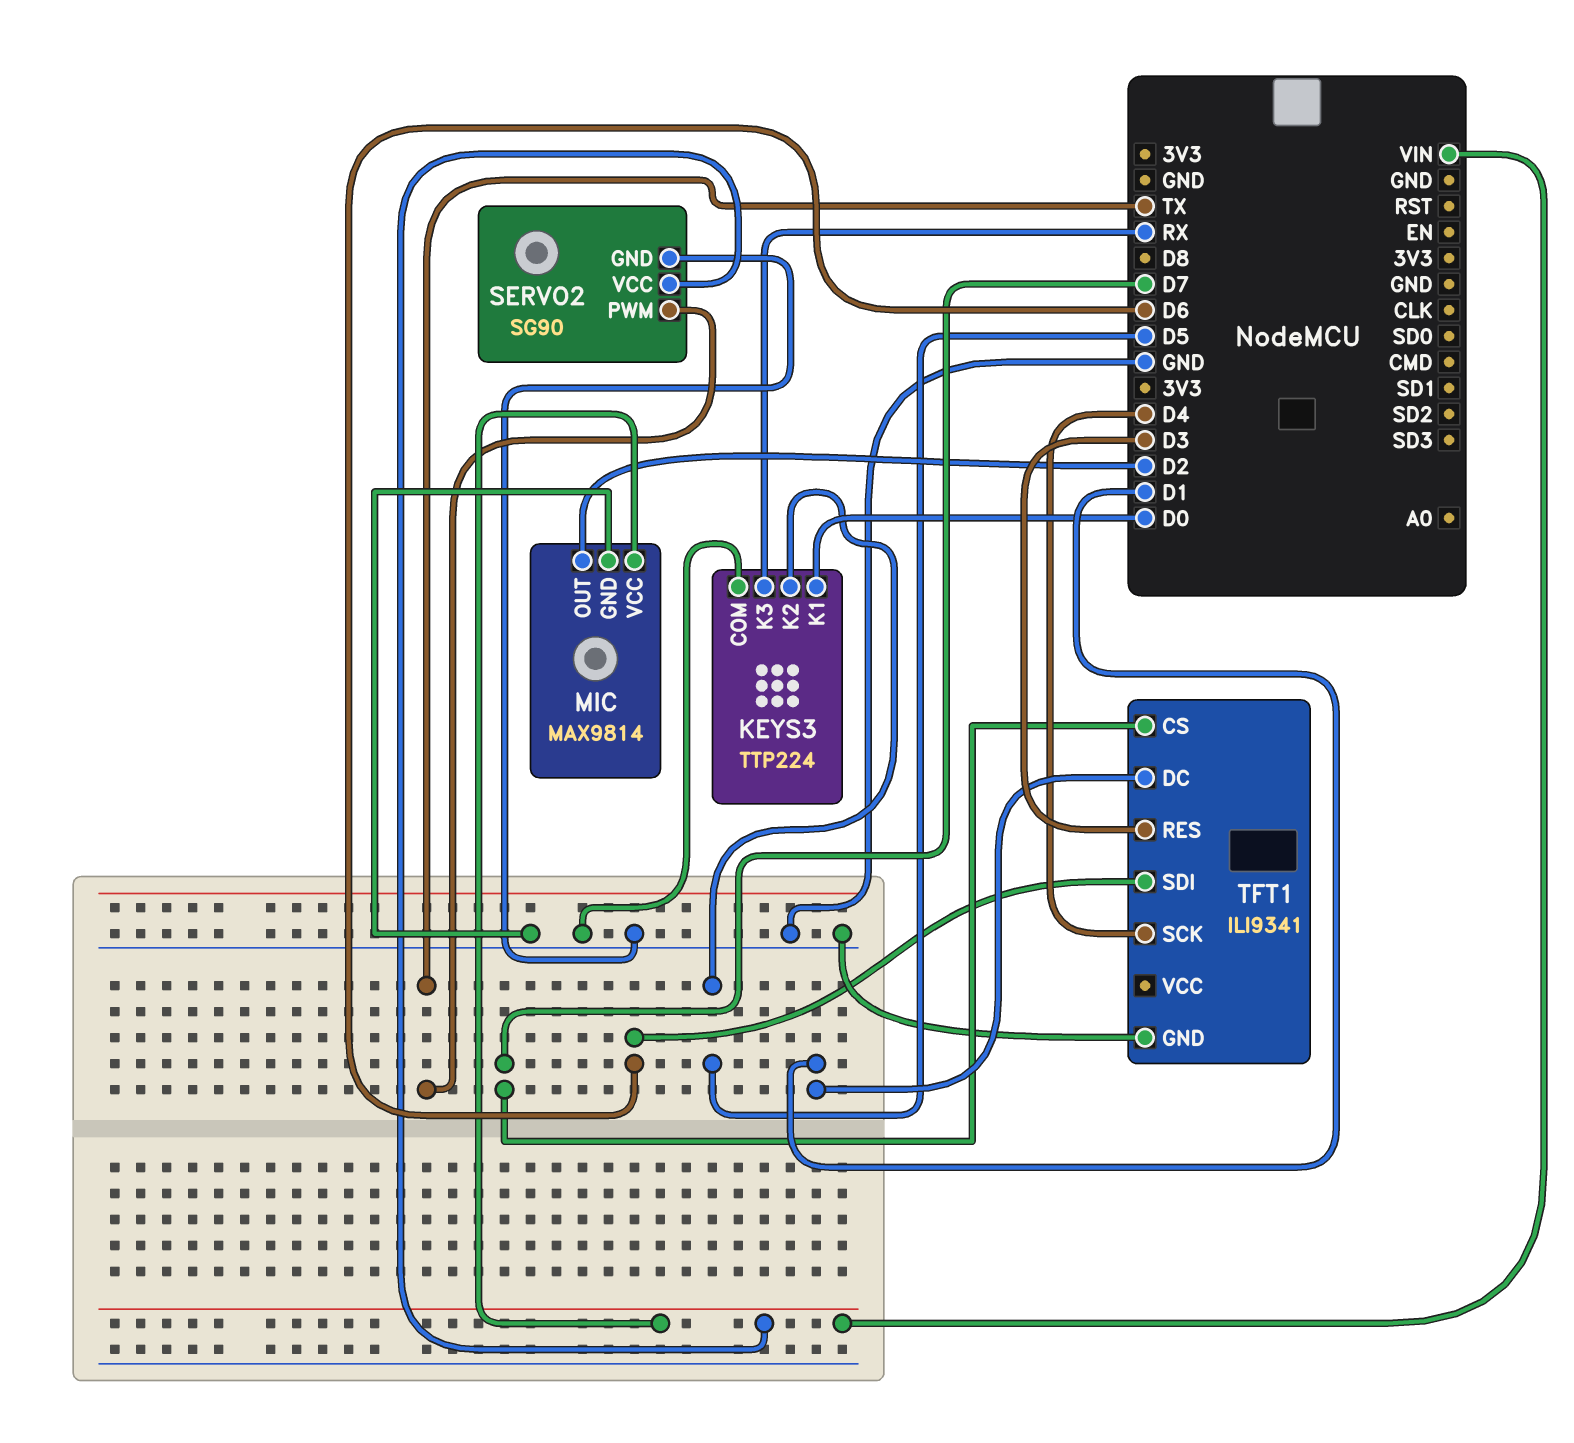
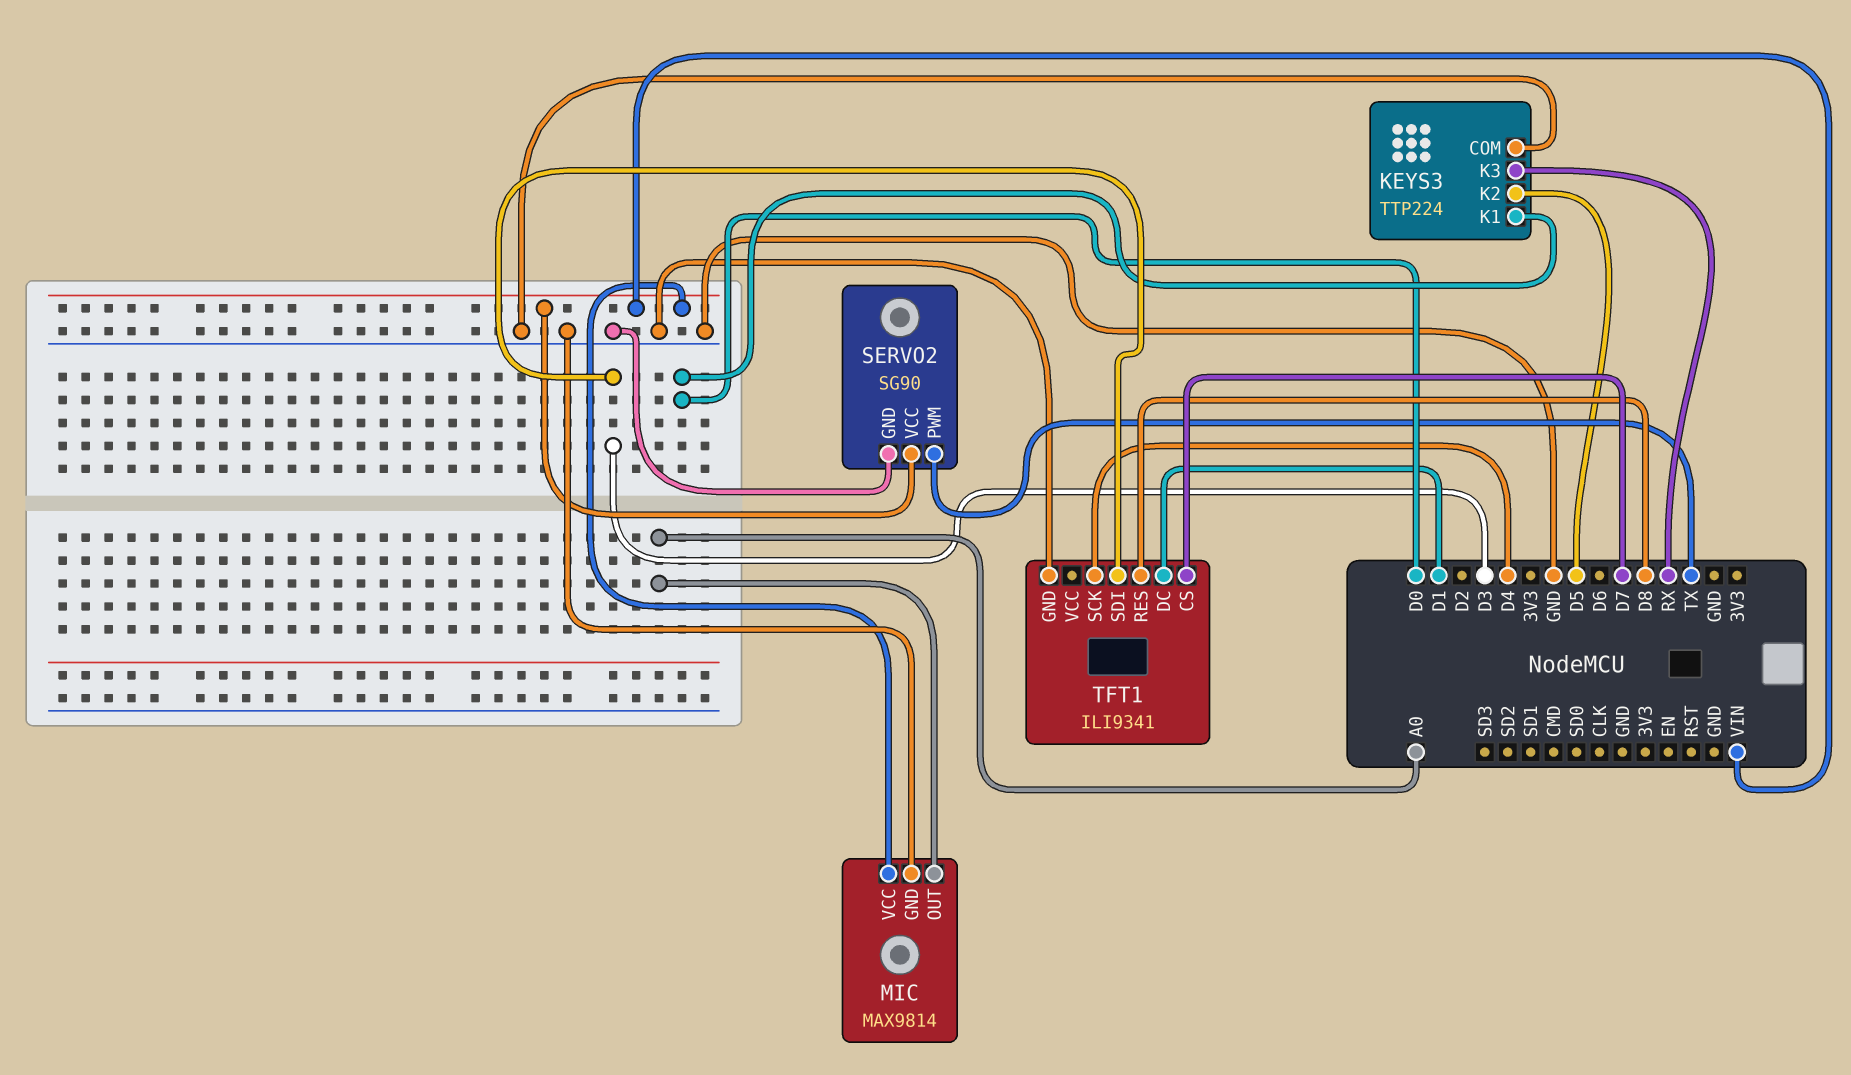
MIC pin OUT: D2 -> A0
TFT1 pin RES: D3 -> D8
TFT1 pin SDI: D6 -> D3

